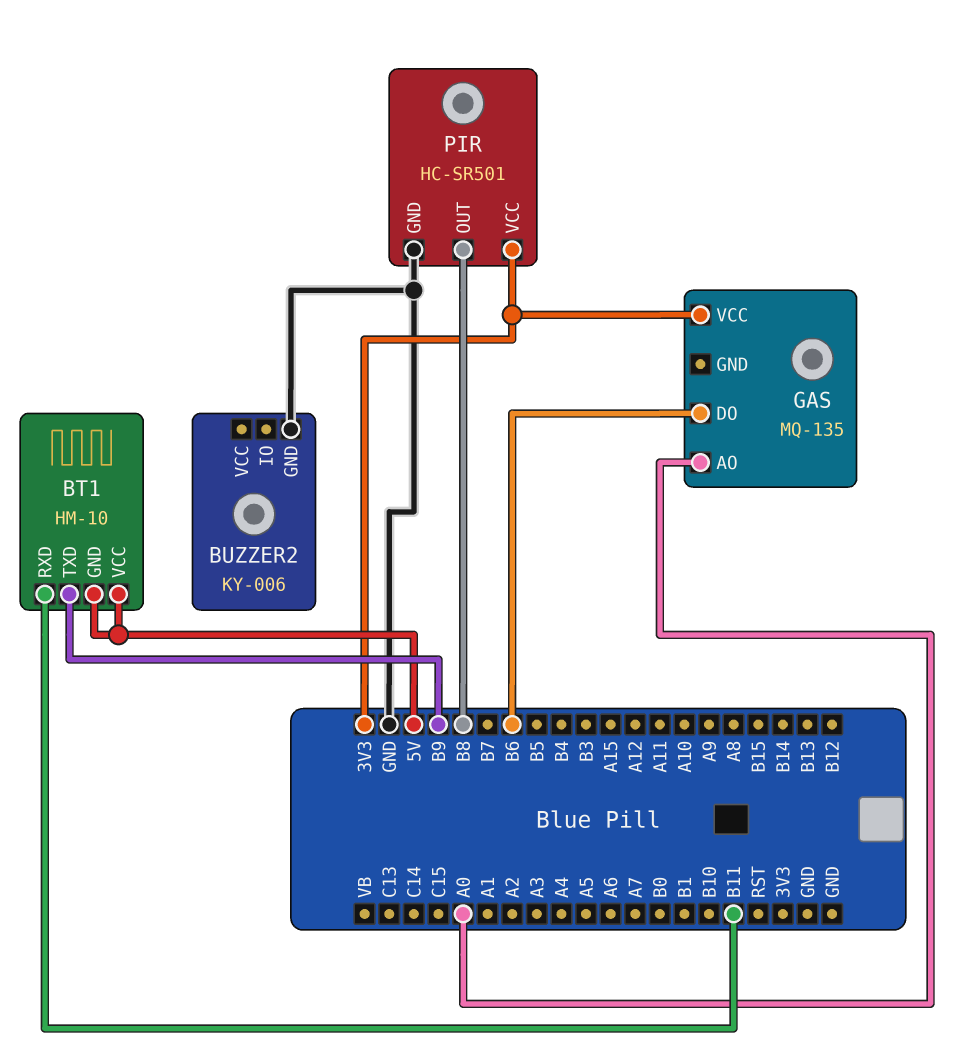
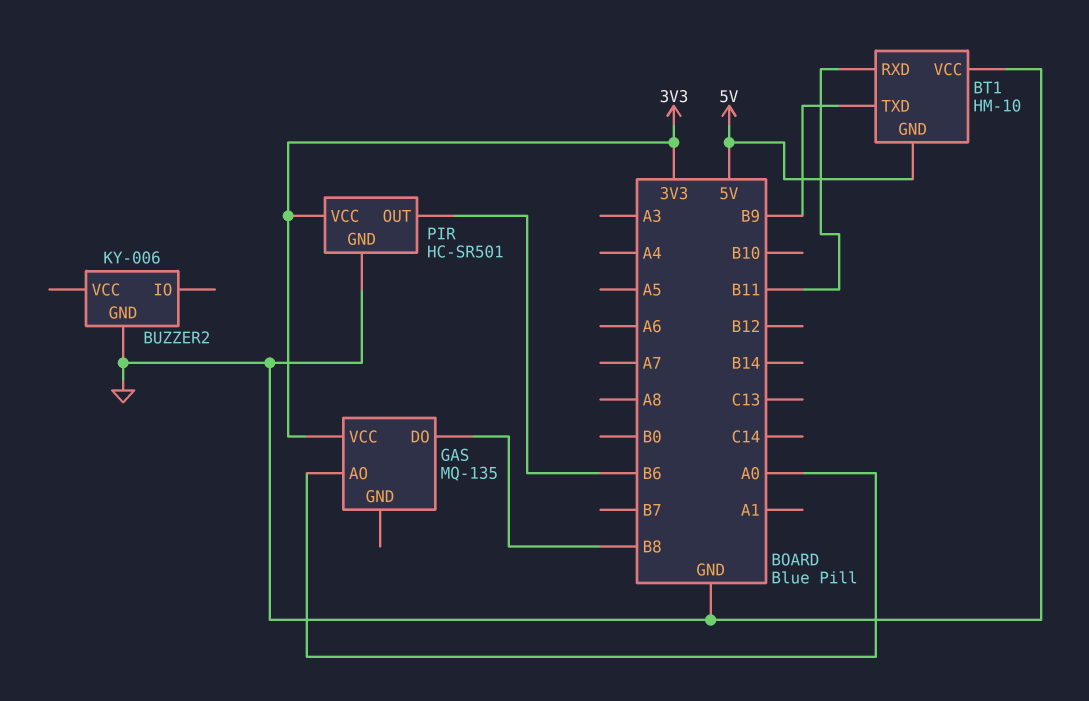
BT1 pin VCC: 5V -> GND
GAS pin DO: B6 -> B8
PIR pin OUT: B8 -> B6

